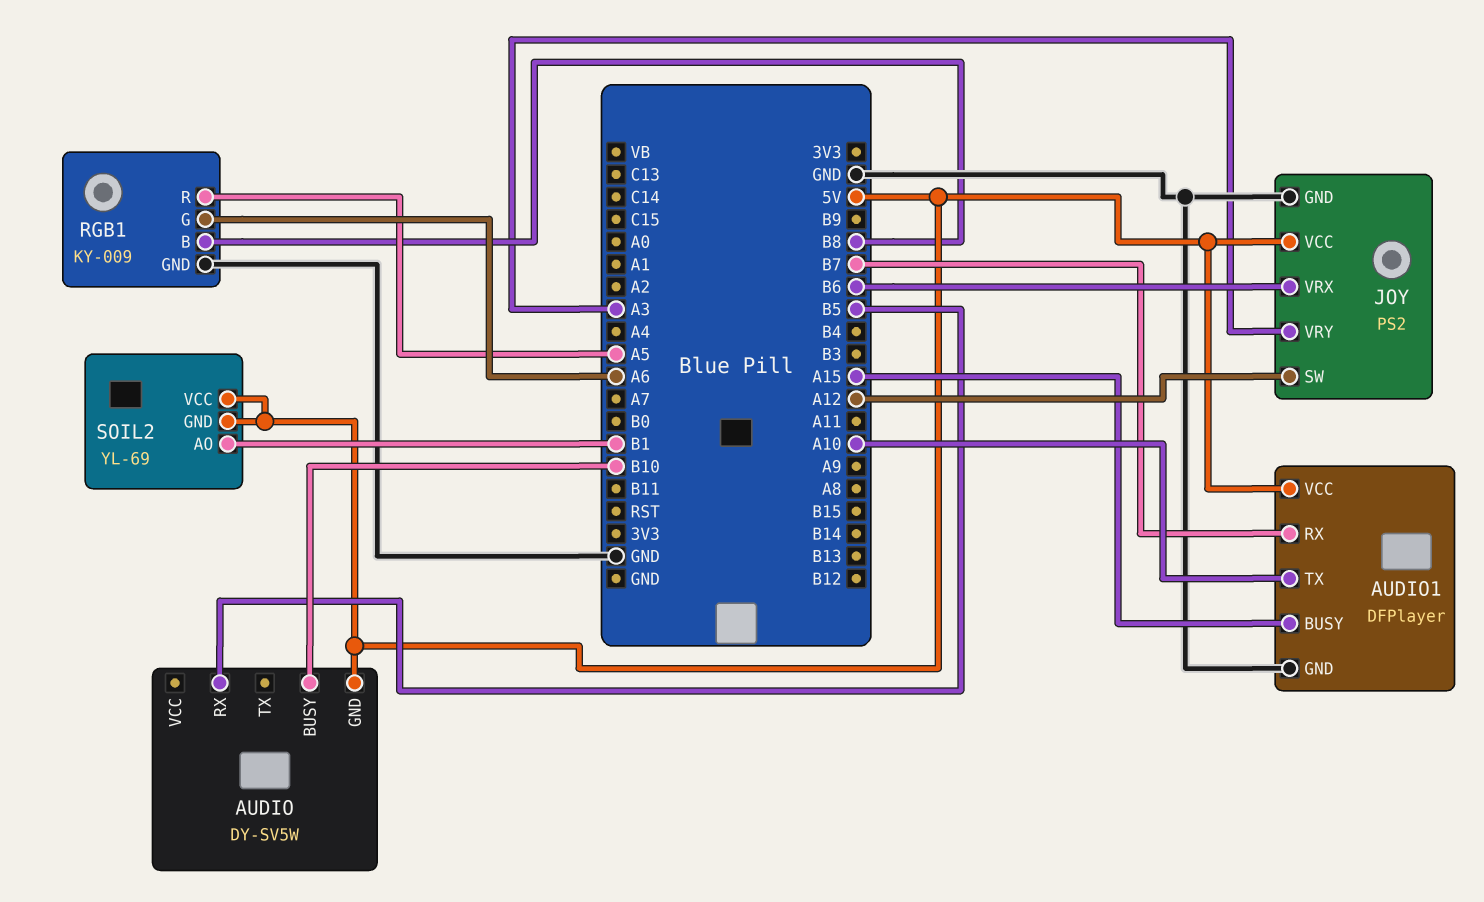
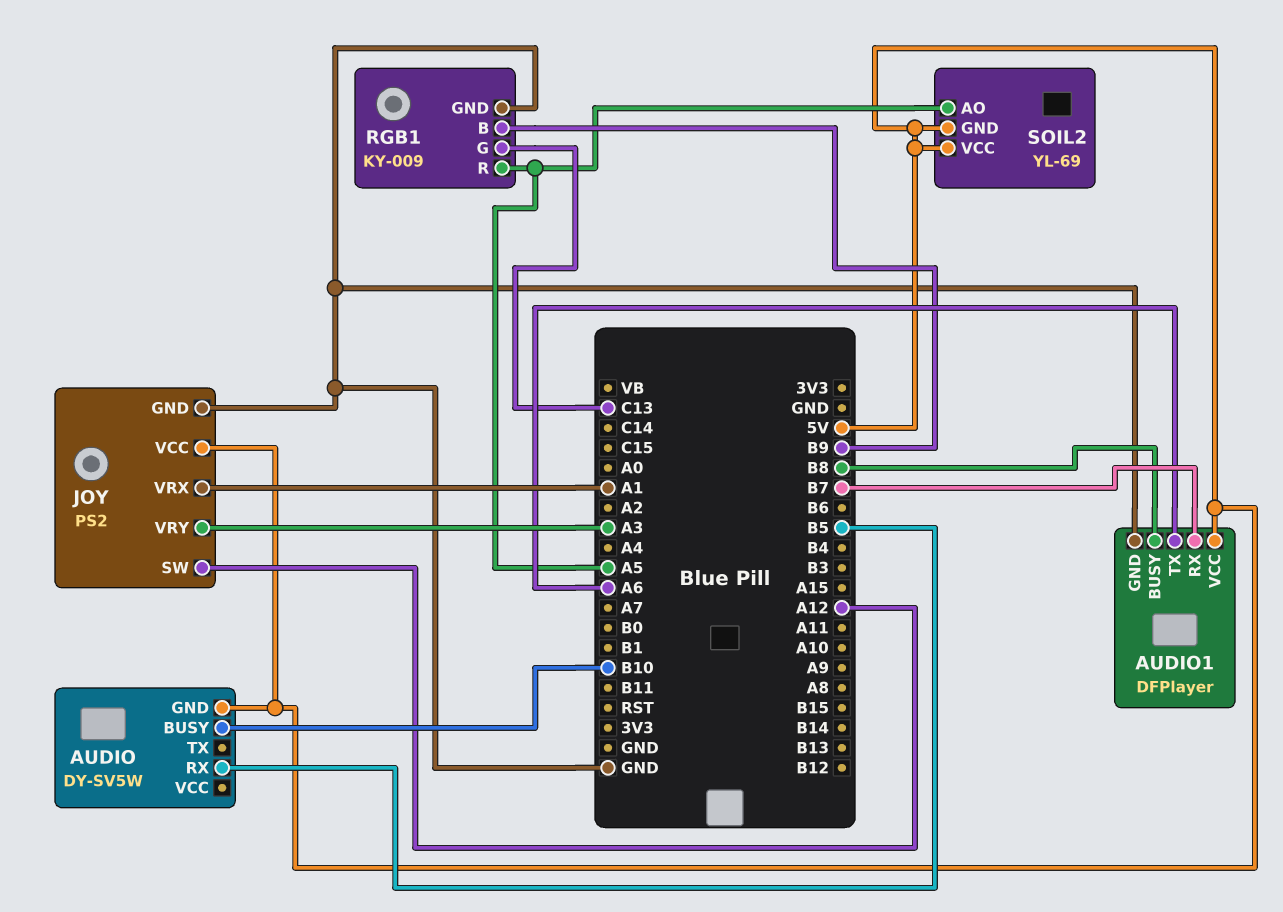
AUDIO1 pin BUSY: A15 -> B8
AUDIO1 pin TX: A10 -> A6
JOY pin VRX: B6 -> A1
RGB1 pin B: B8 -> B9
RGB1 pin G: A6 -> C13
SOIL2 pin AO: B1 -> A5

